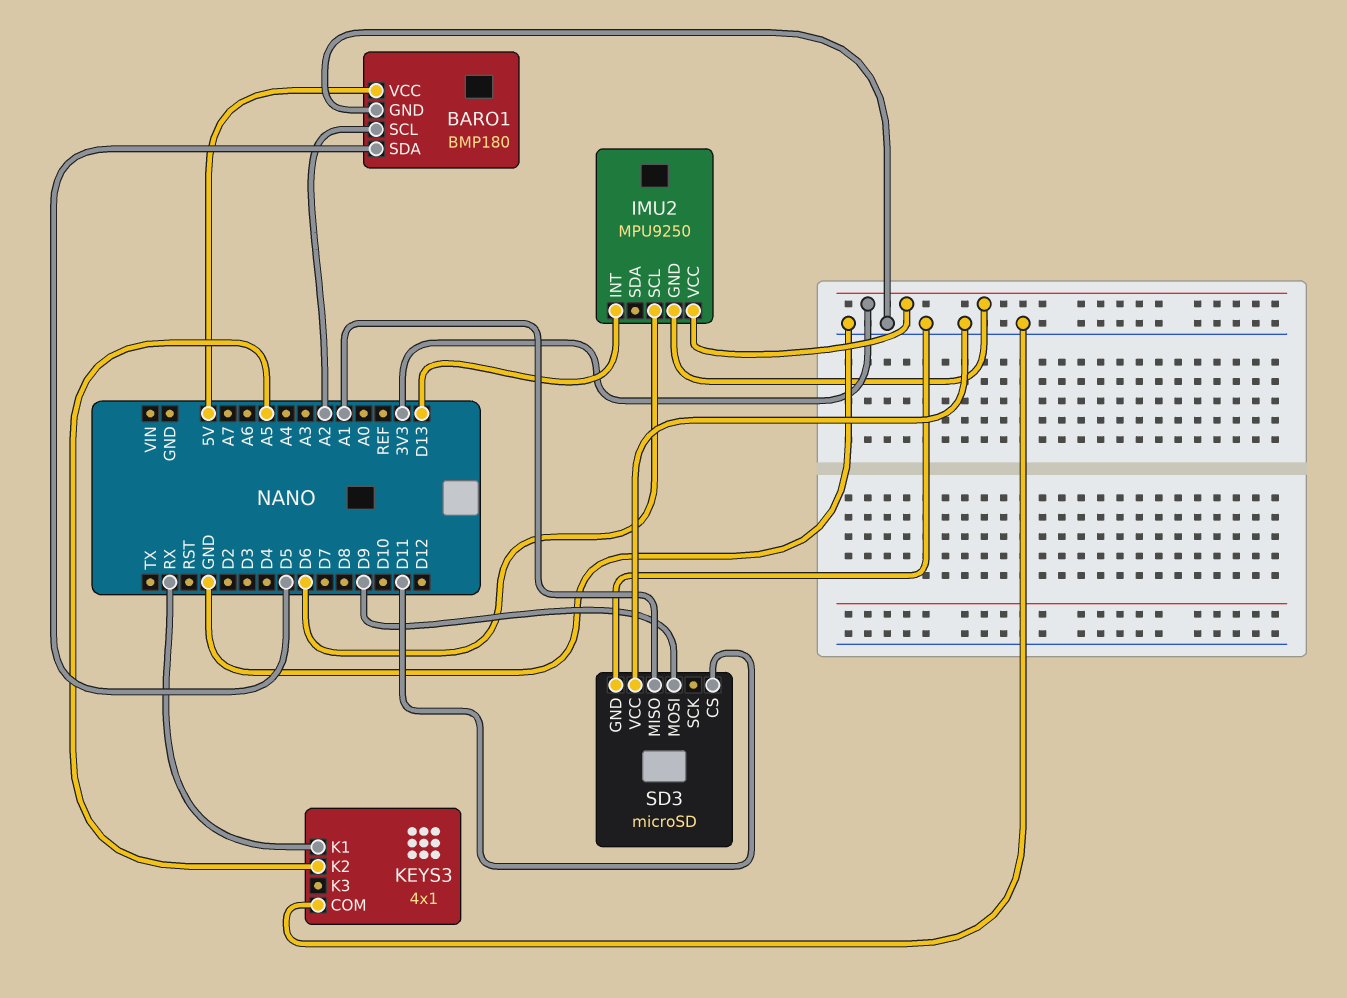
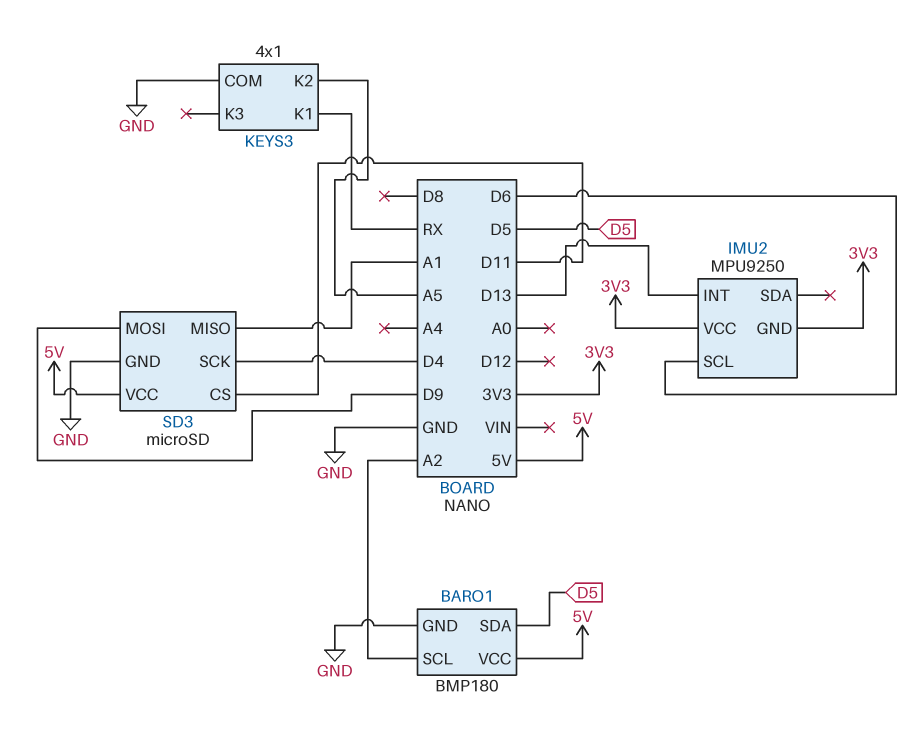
SD3 pin SCK: none -> D4
SD3 pin VCC: GND -> 5V

